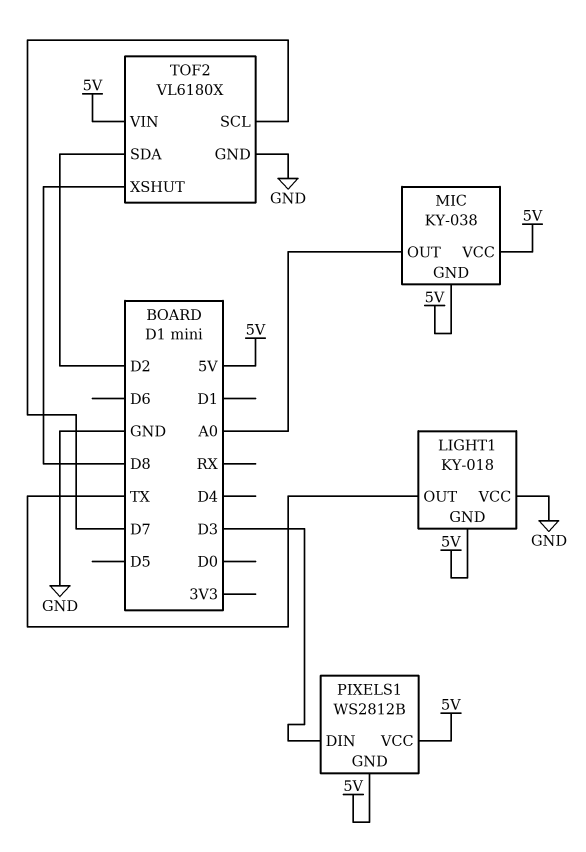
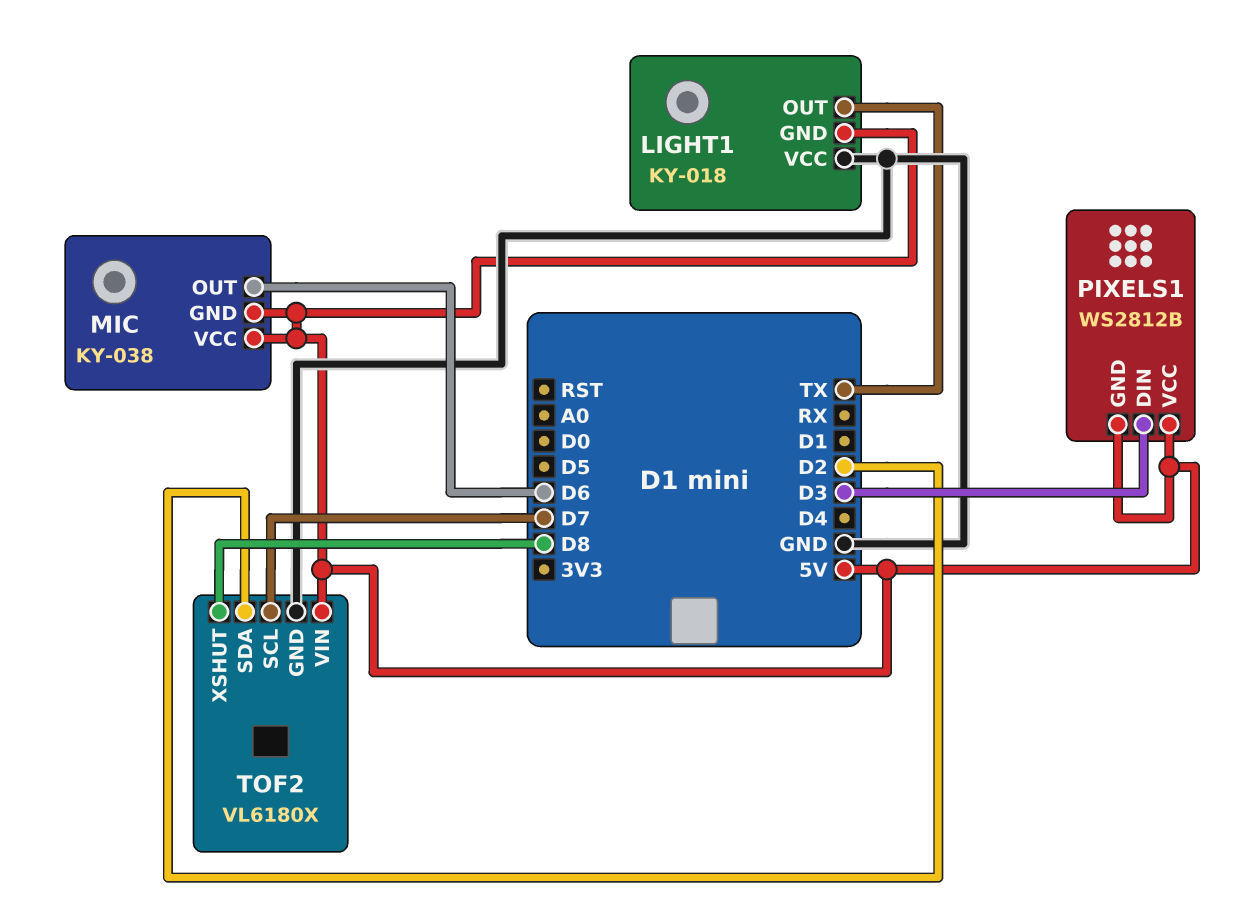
MIC pin OUT: A0 -> D6

